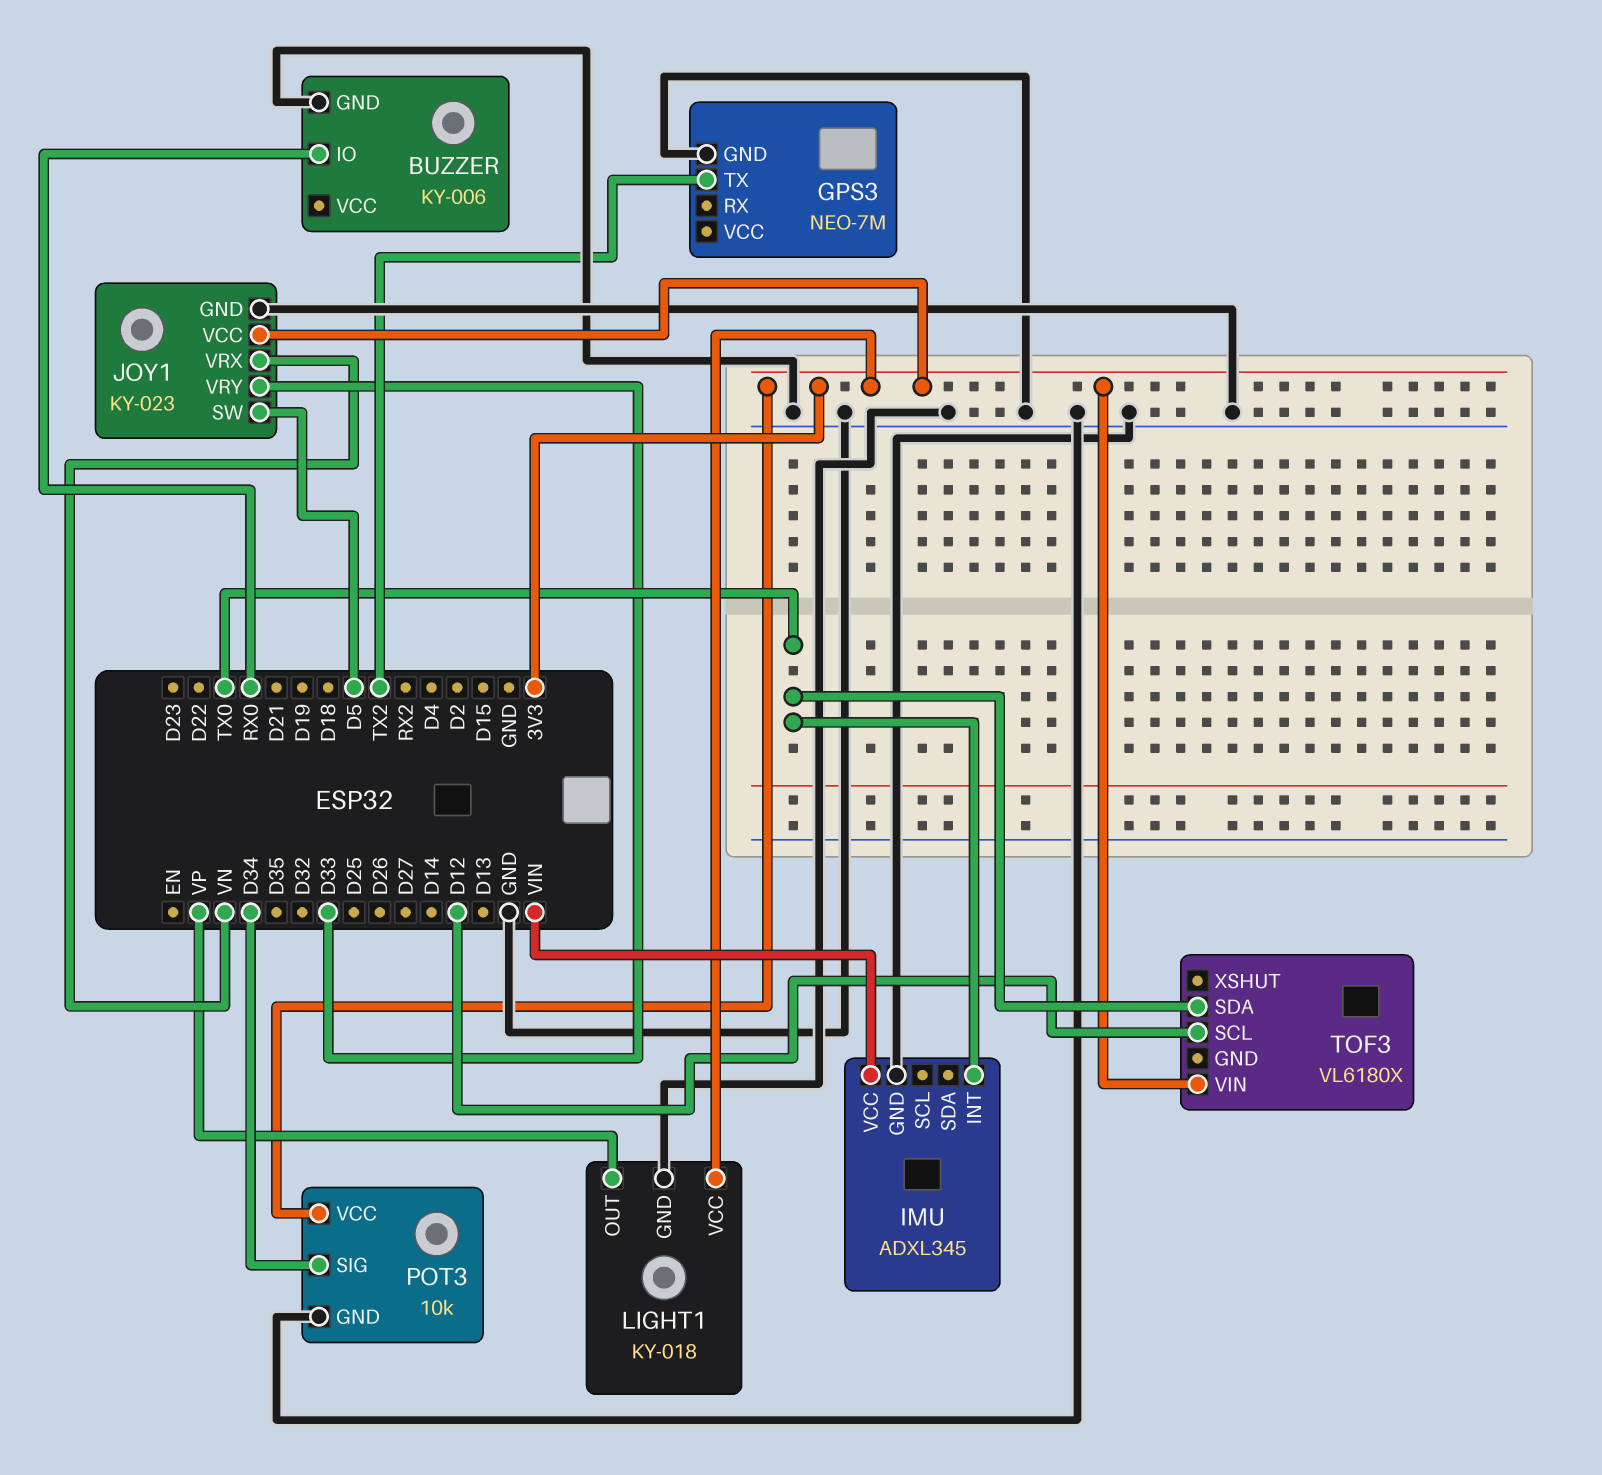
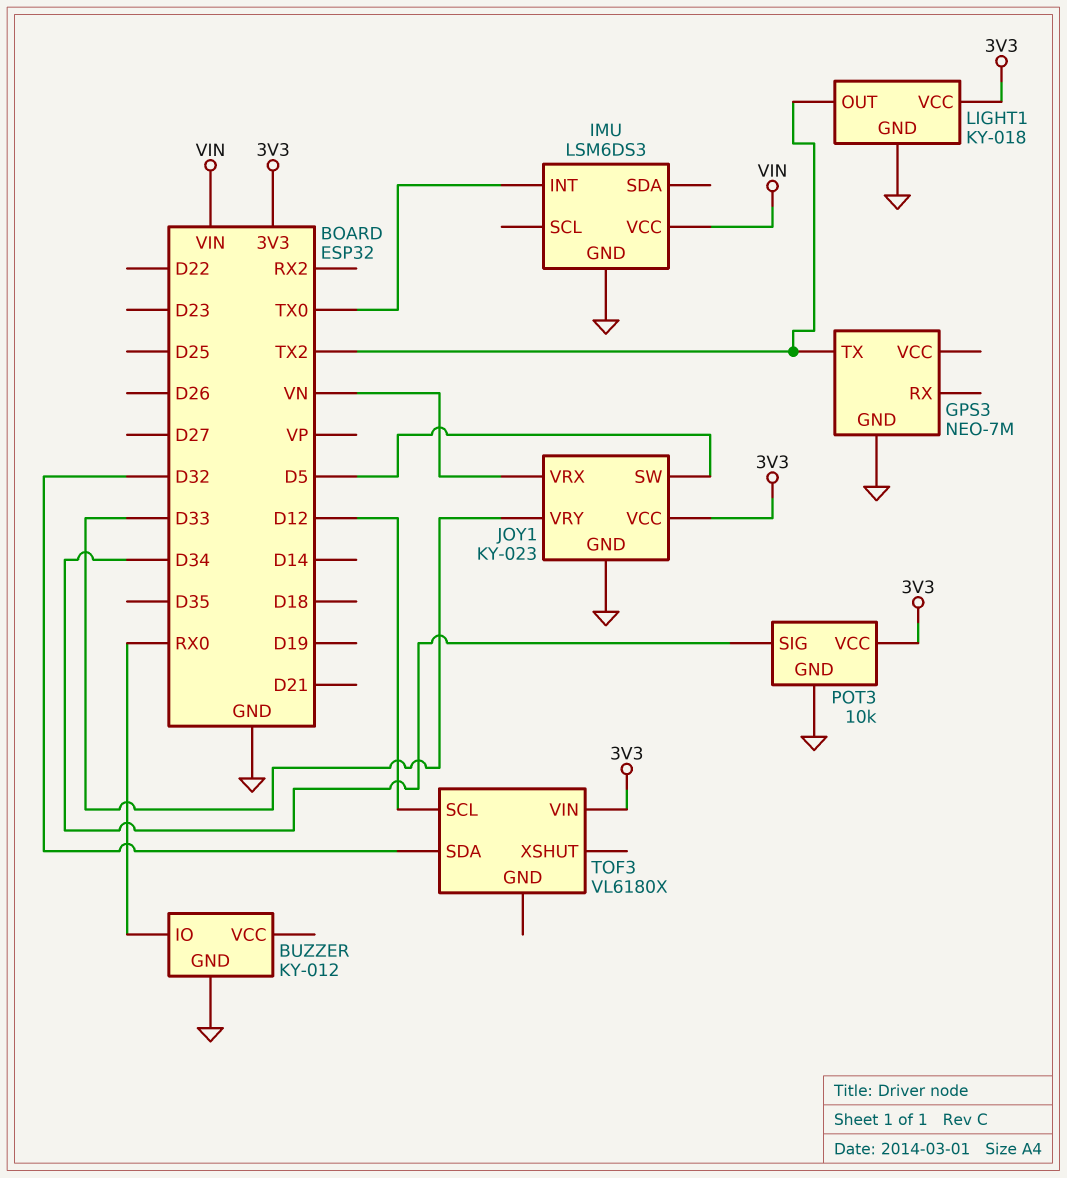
BUZZER: KY-006 -> KY-012
IMU: ADXL345 -> LSM6DS3
LIGHT1 pin OUT: VP -> TX2
TOF3 pin SDA: TX0 -> D32

